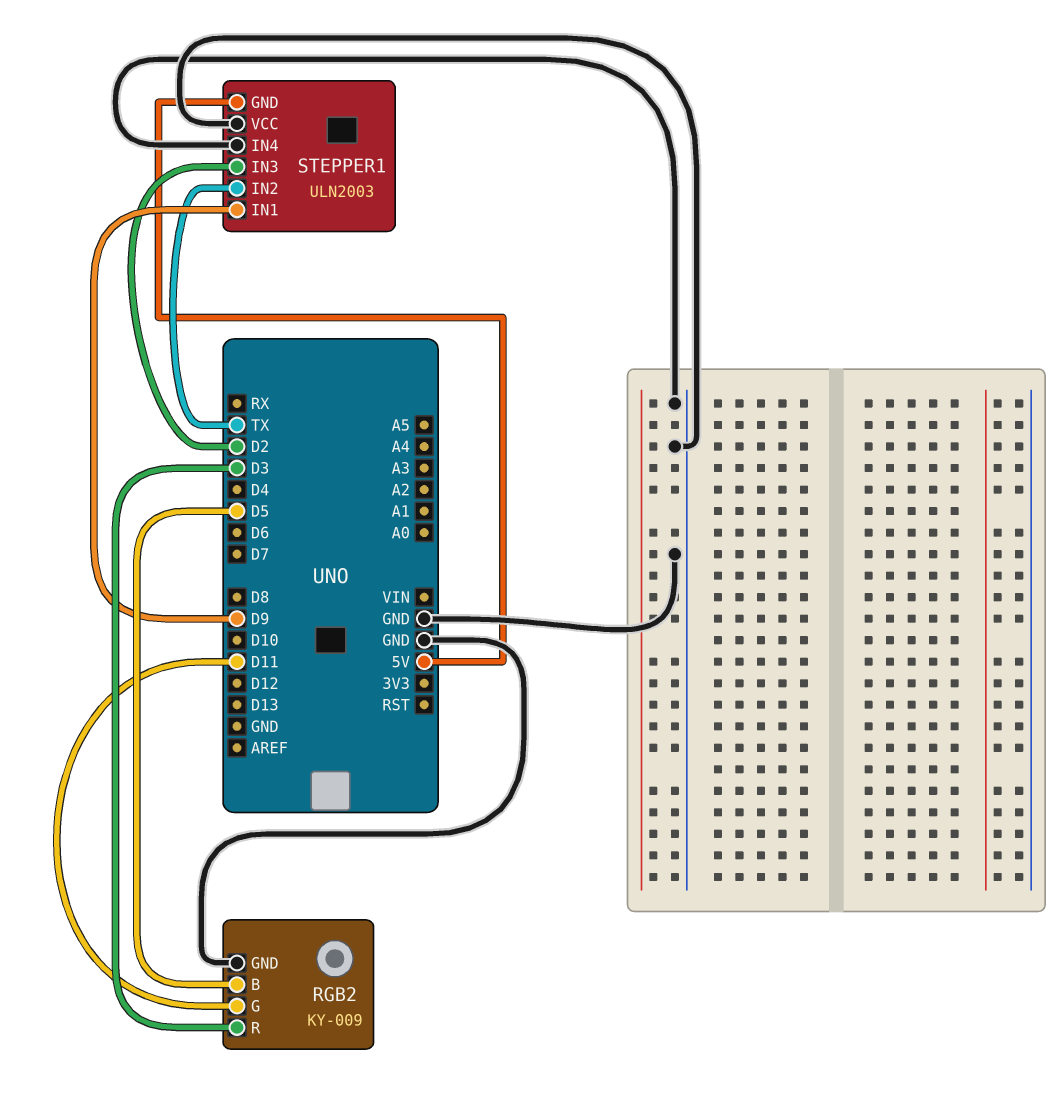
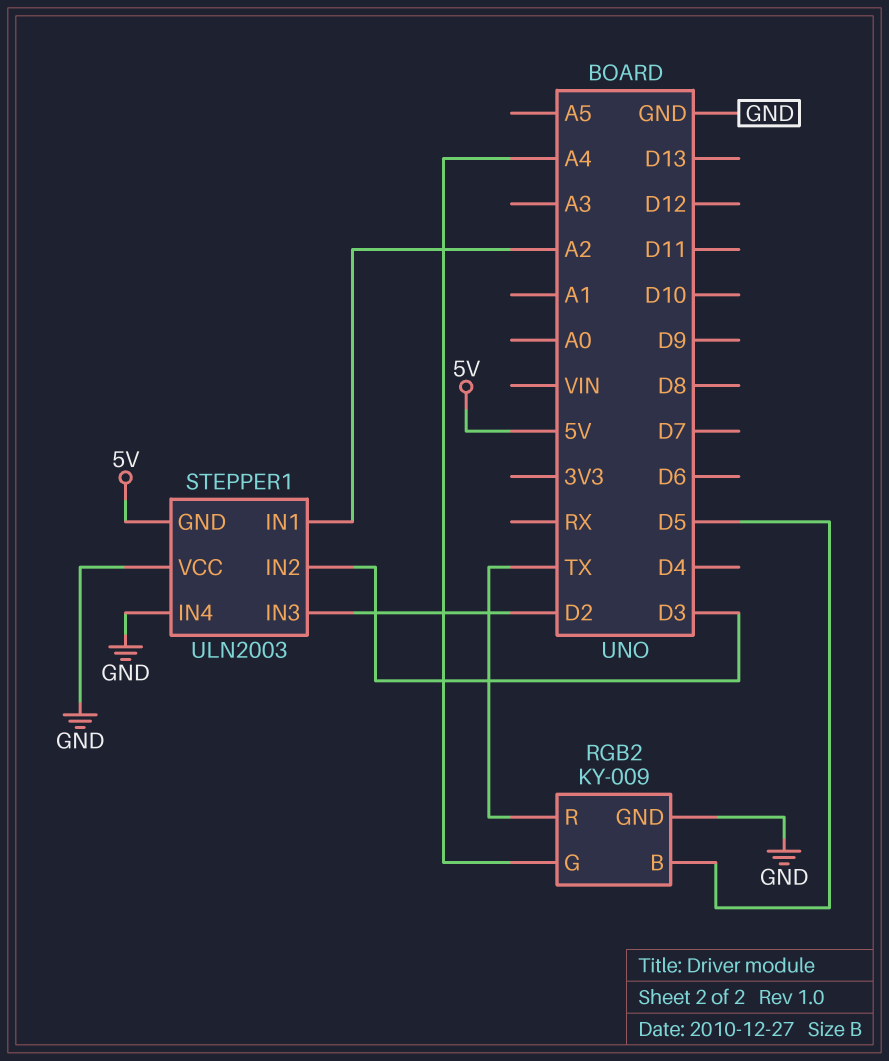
RGB2 pin G: D11 -> A4
RGB2 pin R: D3 -> TX
STEPPER1 pin IN1: D9 -> A2
STEPPER1 pin IN2: TX -> D3

